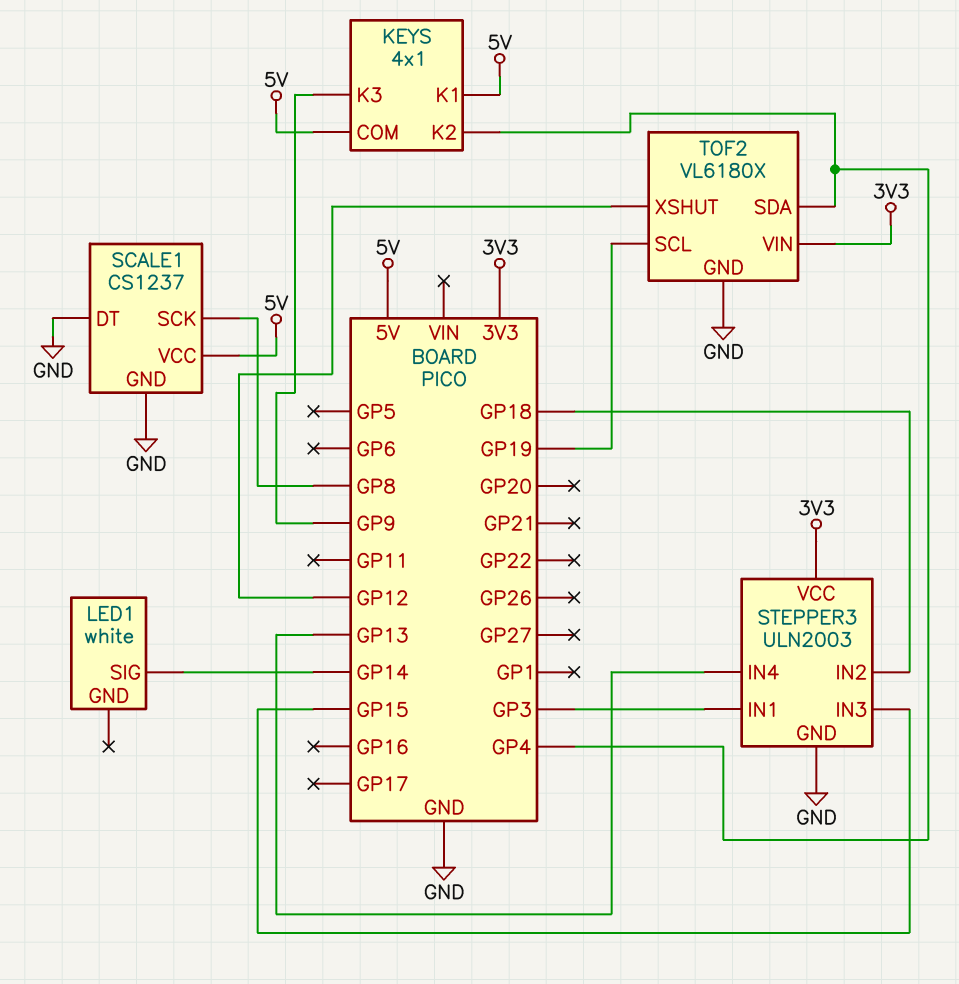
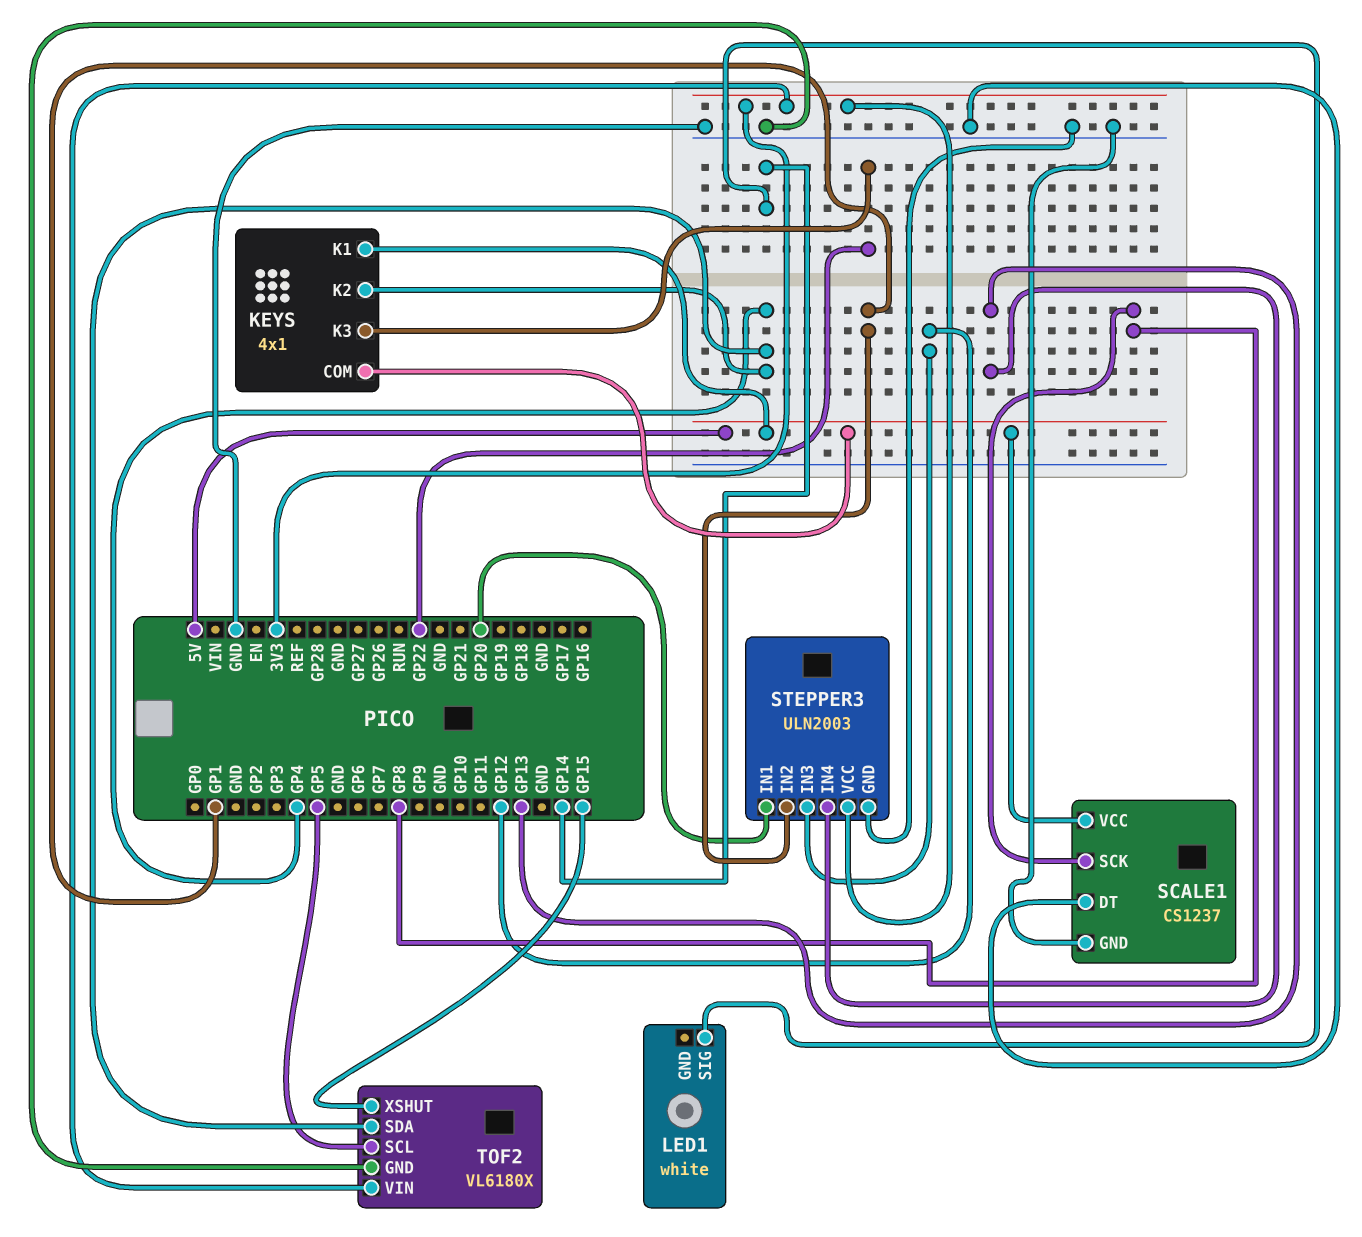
KEYS pin K3: GP9 -> GP22
STEPPER3 pin IN1: GP3 -> GP20
STEPPER3 pin IN2: GP18 -> GP1
STEPPER3 pin IN3: GP15 -> GP12
TOF2 pin SCL: GP19 -> GP5
TOF2 pin XSHUT: GP12 -> GP15

